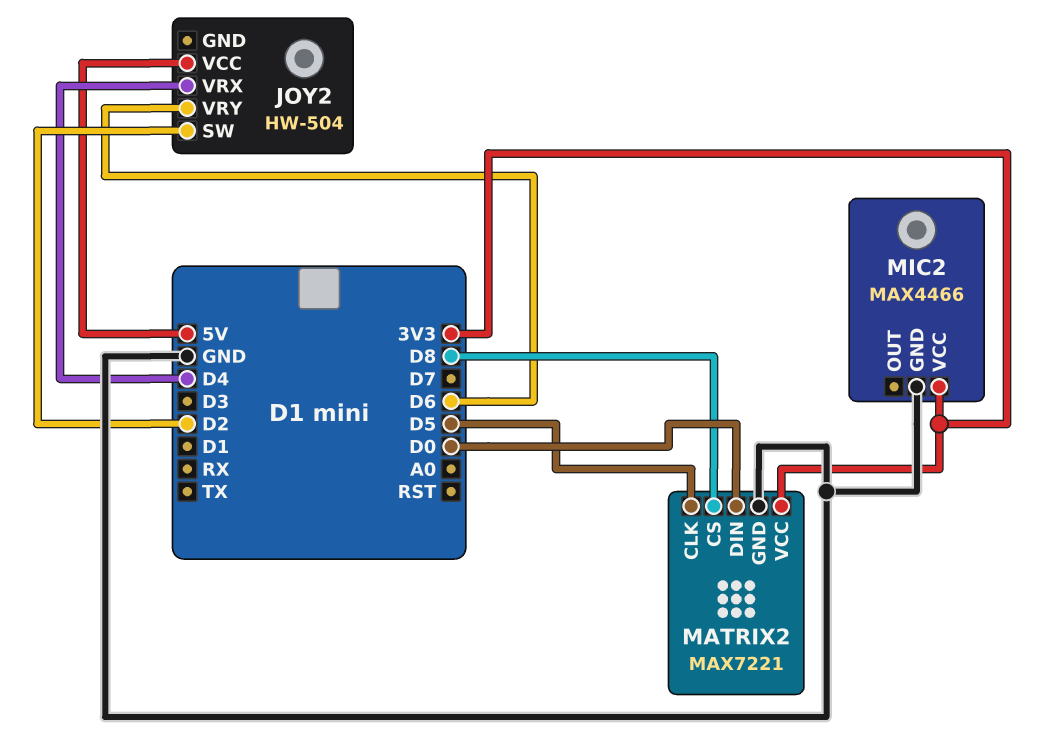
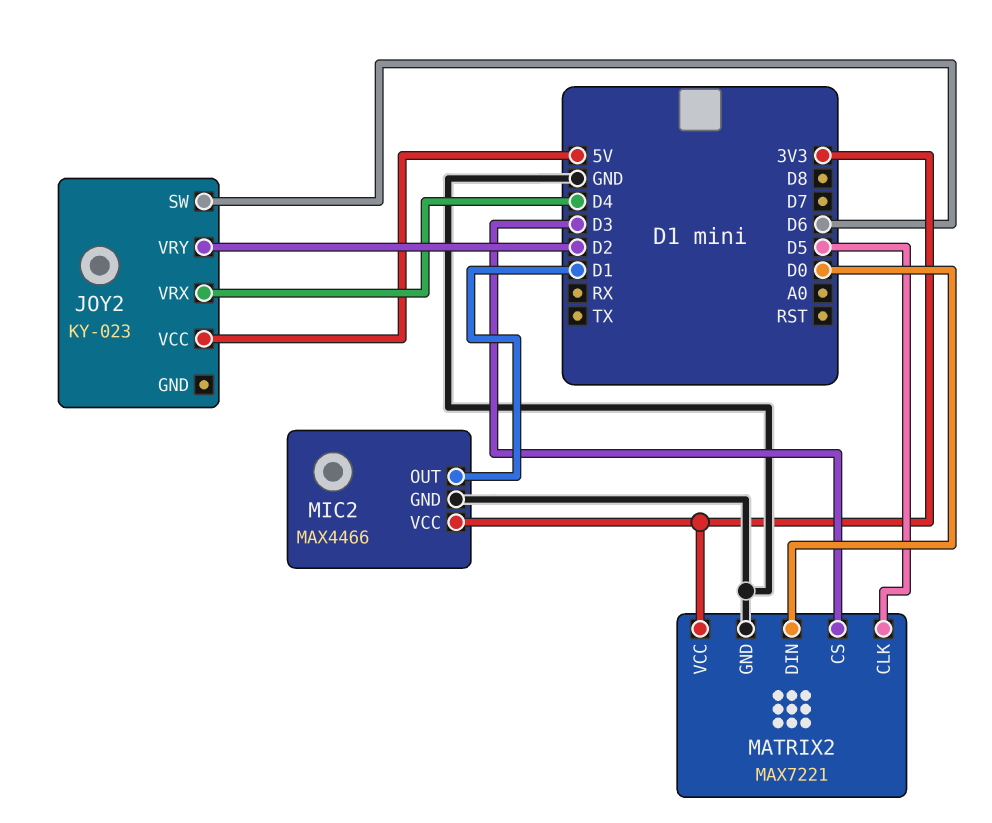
JOY2: HW-504 -> KY-023
JOY2 pin SW: D2 -> D6
JOY2 pin VRY: D6 -> D2
MATRIX2 pin CS: D8 -> D3
MIC2 pin OUT: none -> D1

